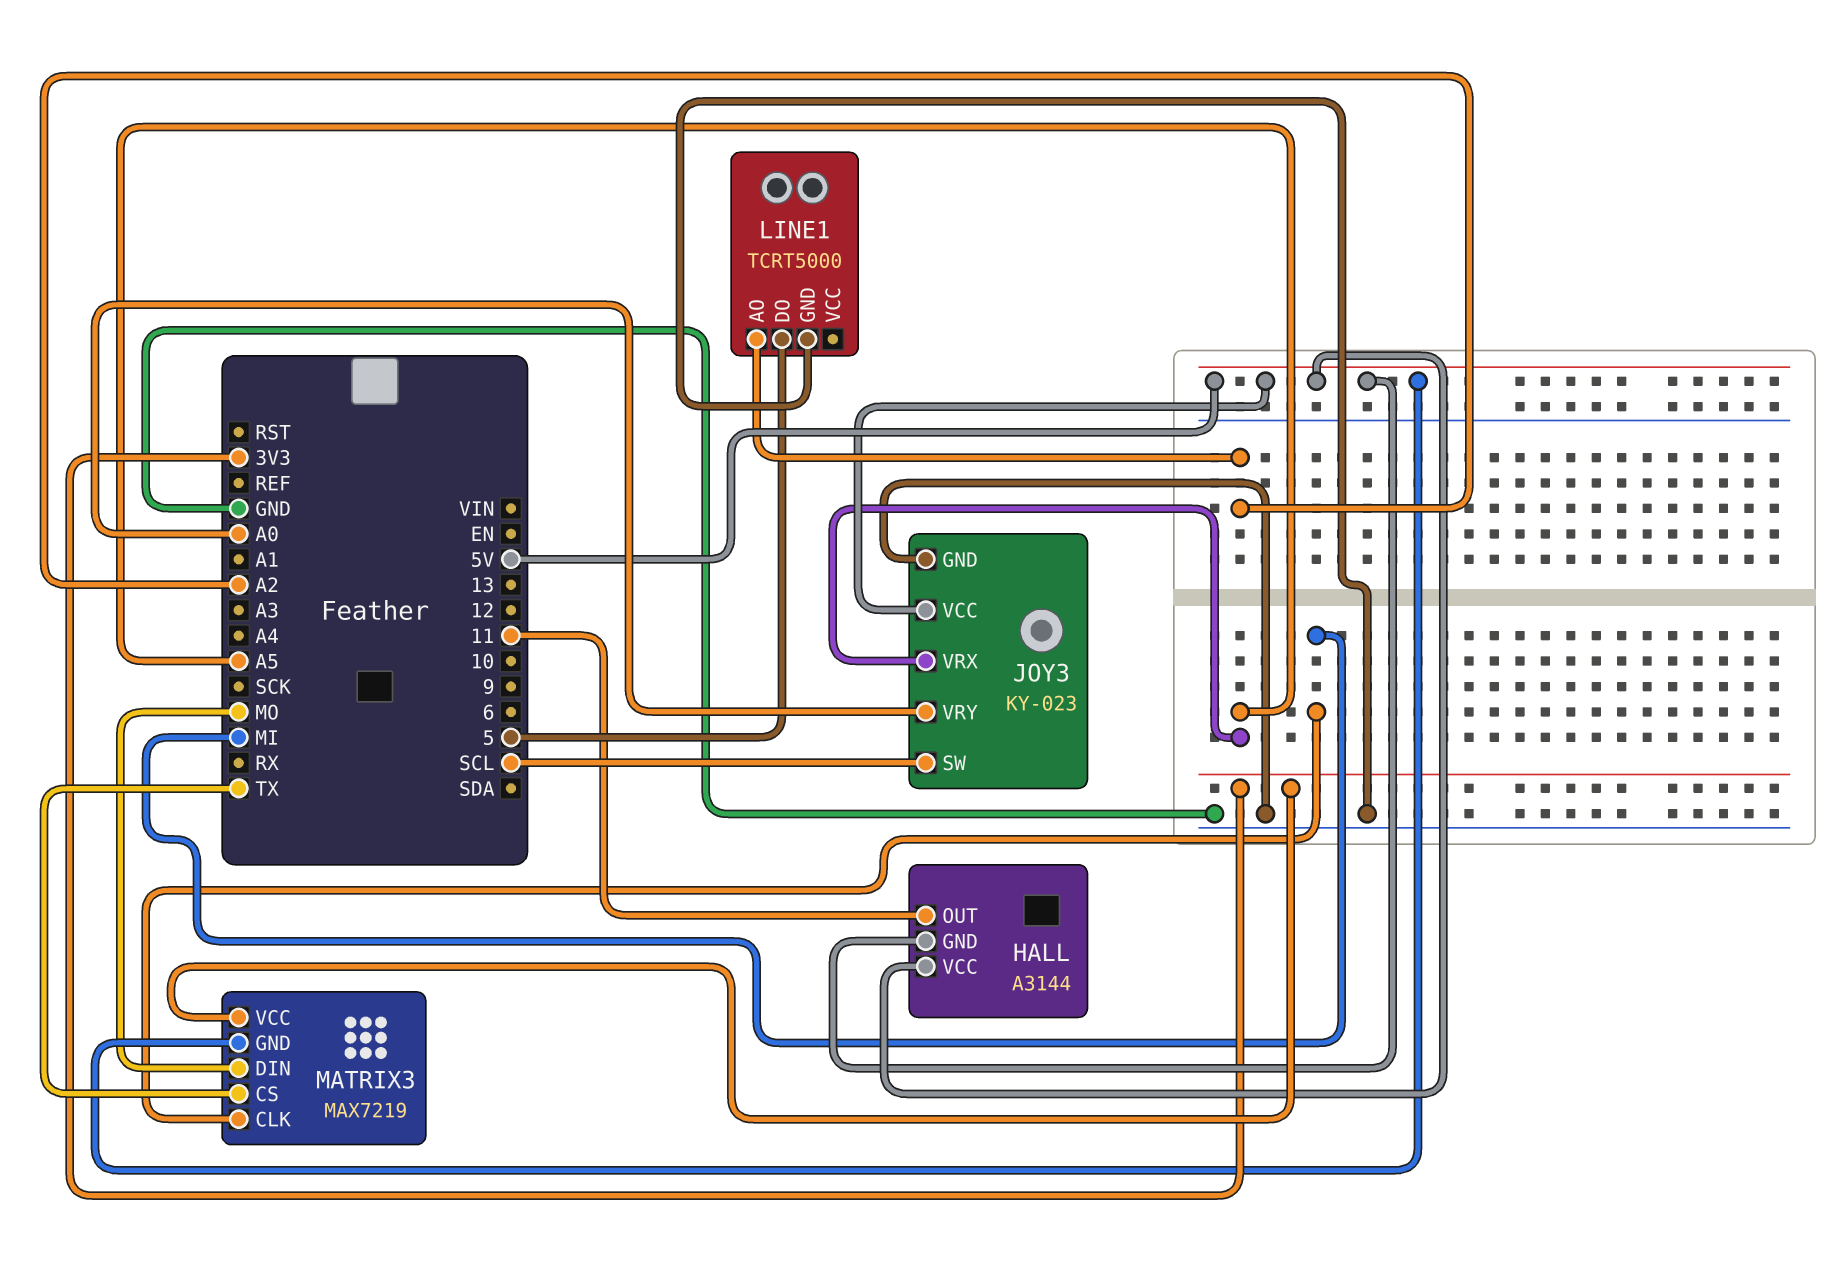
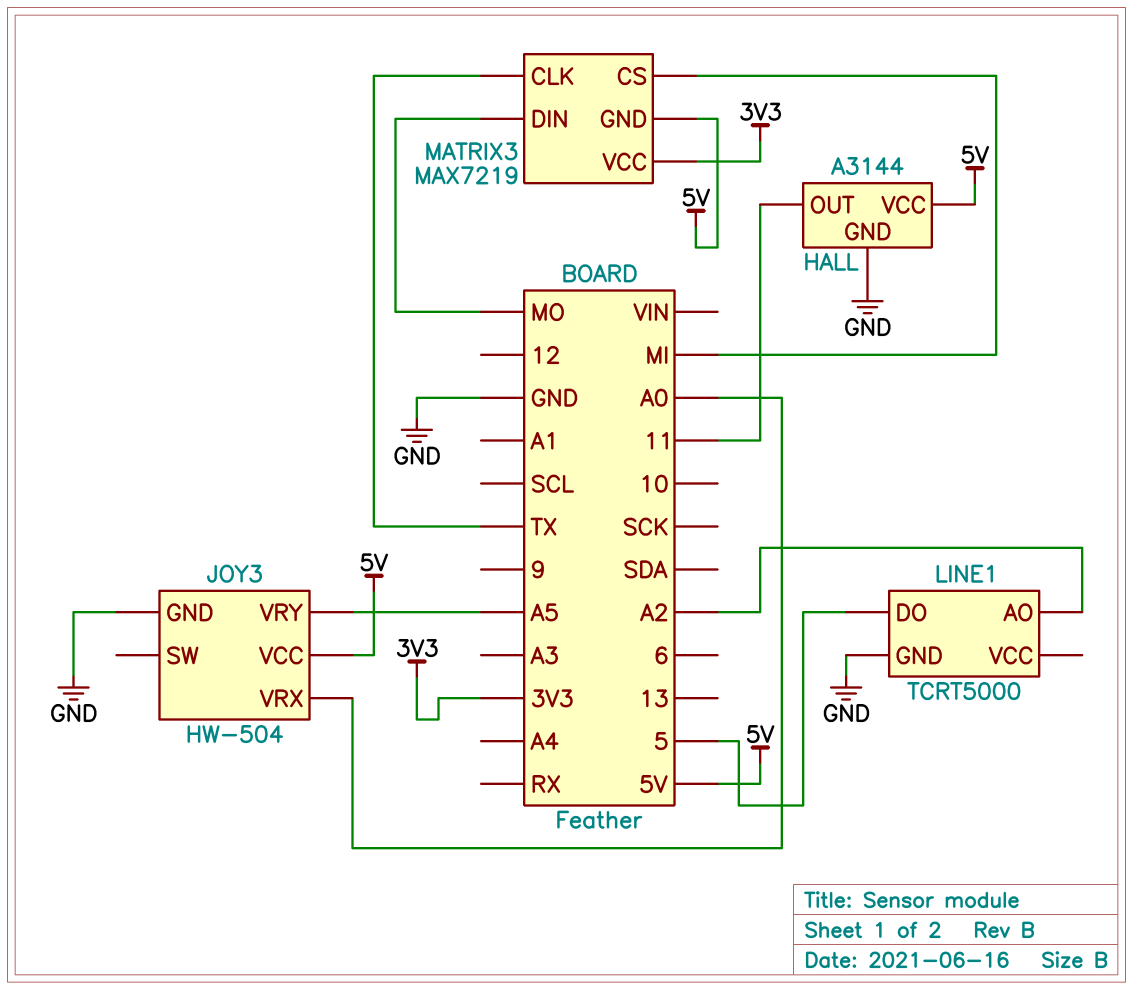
HALL pin GND: 5V -> GND
JOY3: KY-023 -> HW-504
JOY3 pin SW: SCL -> none
JOY3 pin VRX: A5 -> A0
JOY3 pin VRY: A0 -> A5
MATRIX3 pin CLK: MI -> TX
MATRIX3 pin CS: TX -> MI

